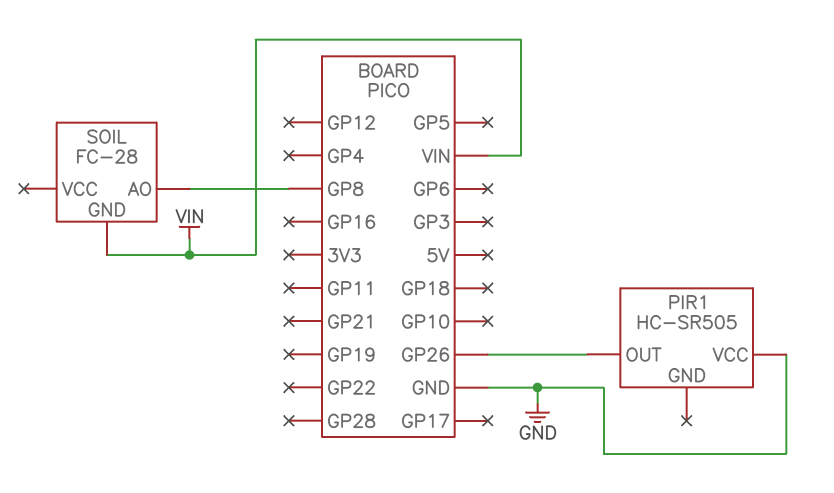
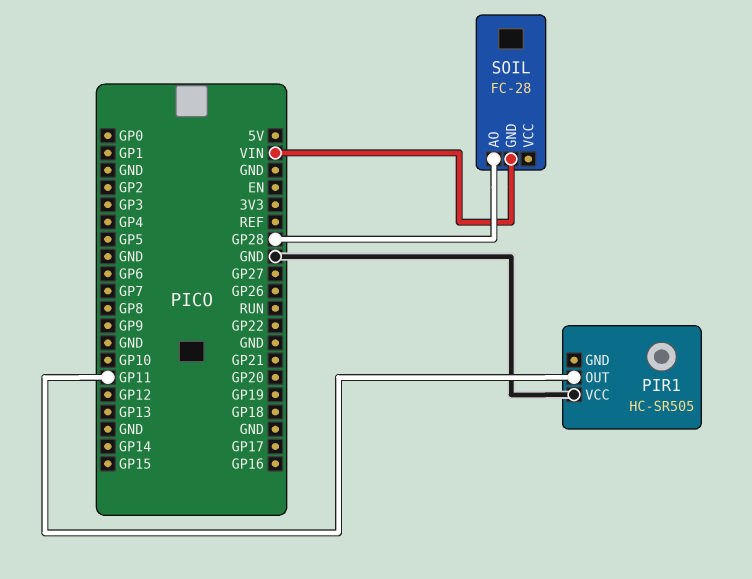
PIR1 pin OUT: GP26 -> GP11
SOIL pin AO: GP8 -> GP28

